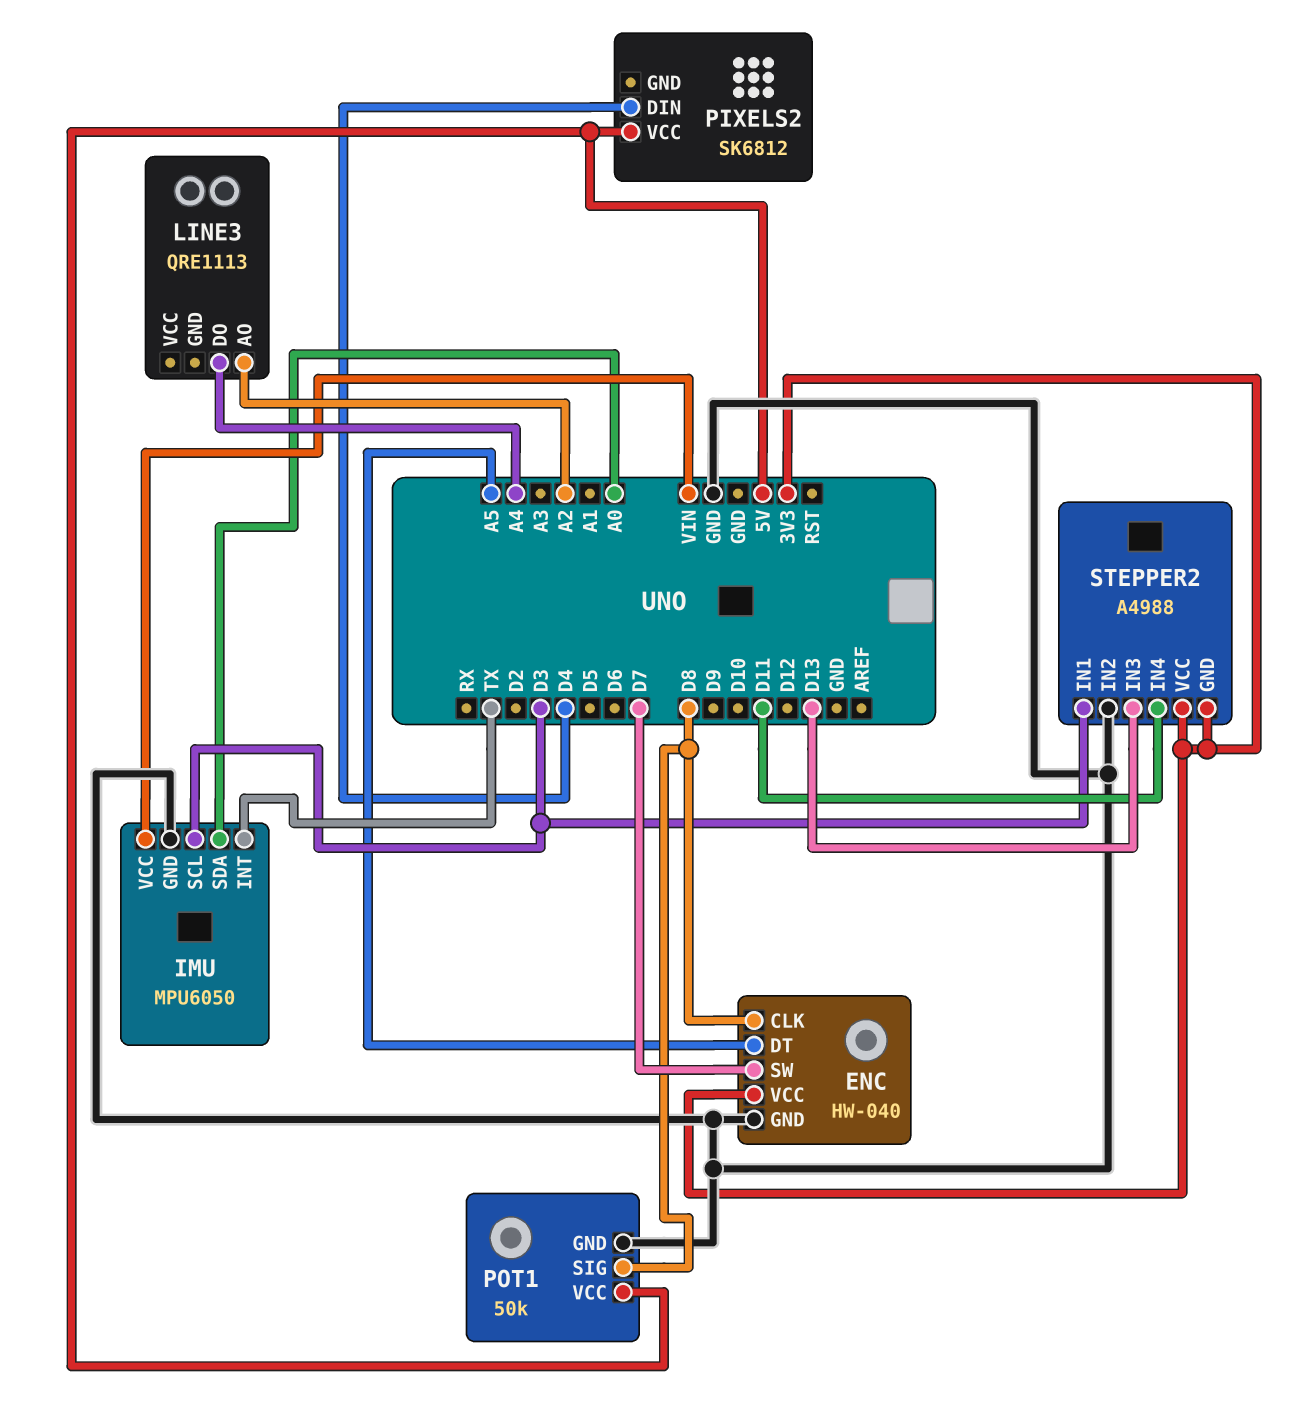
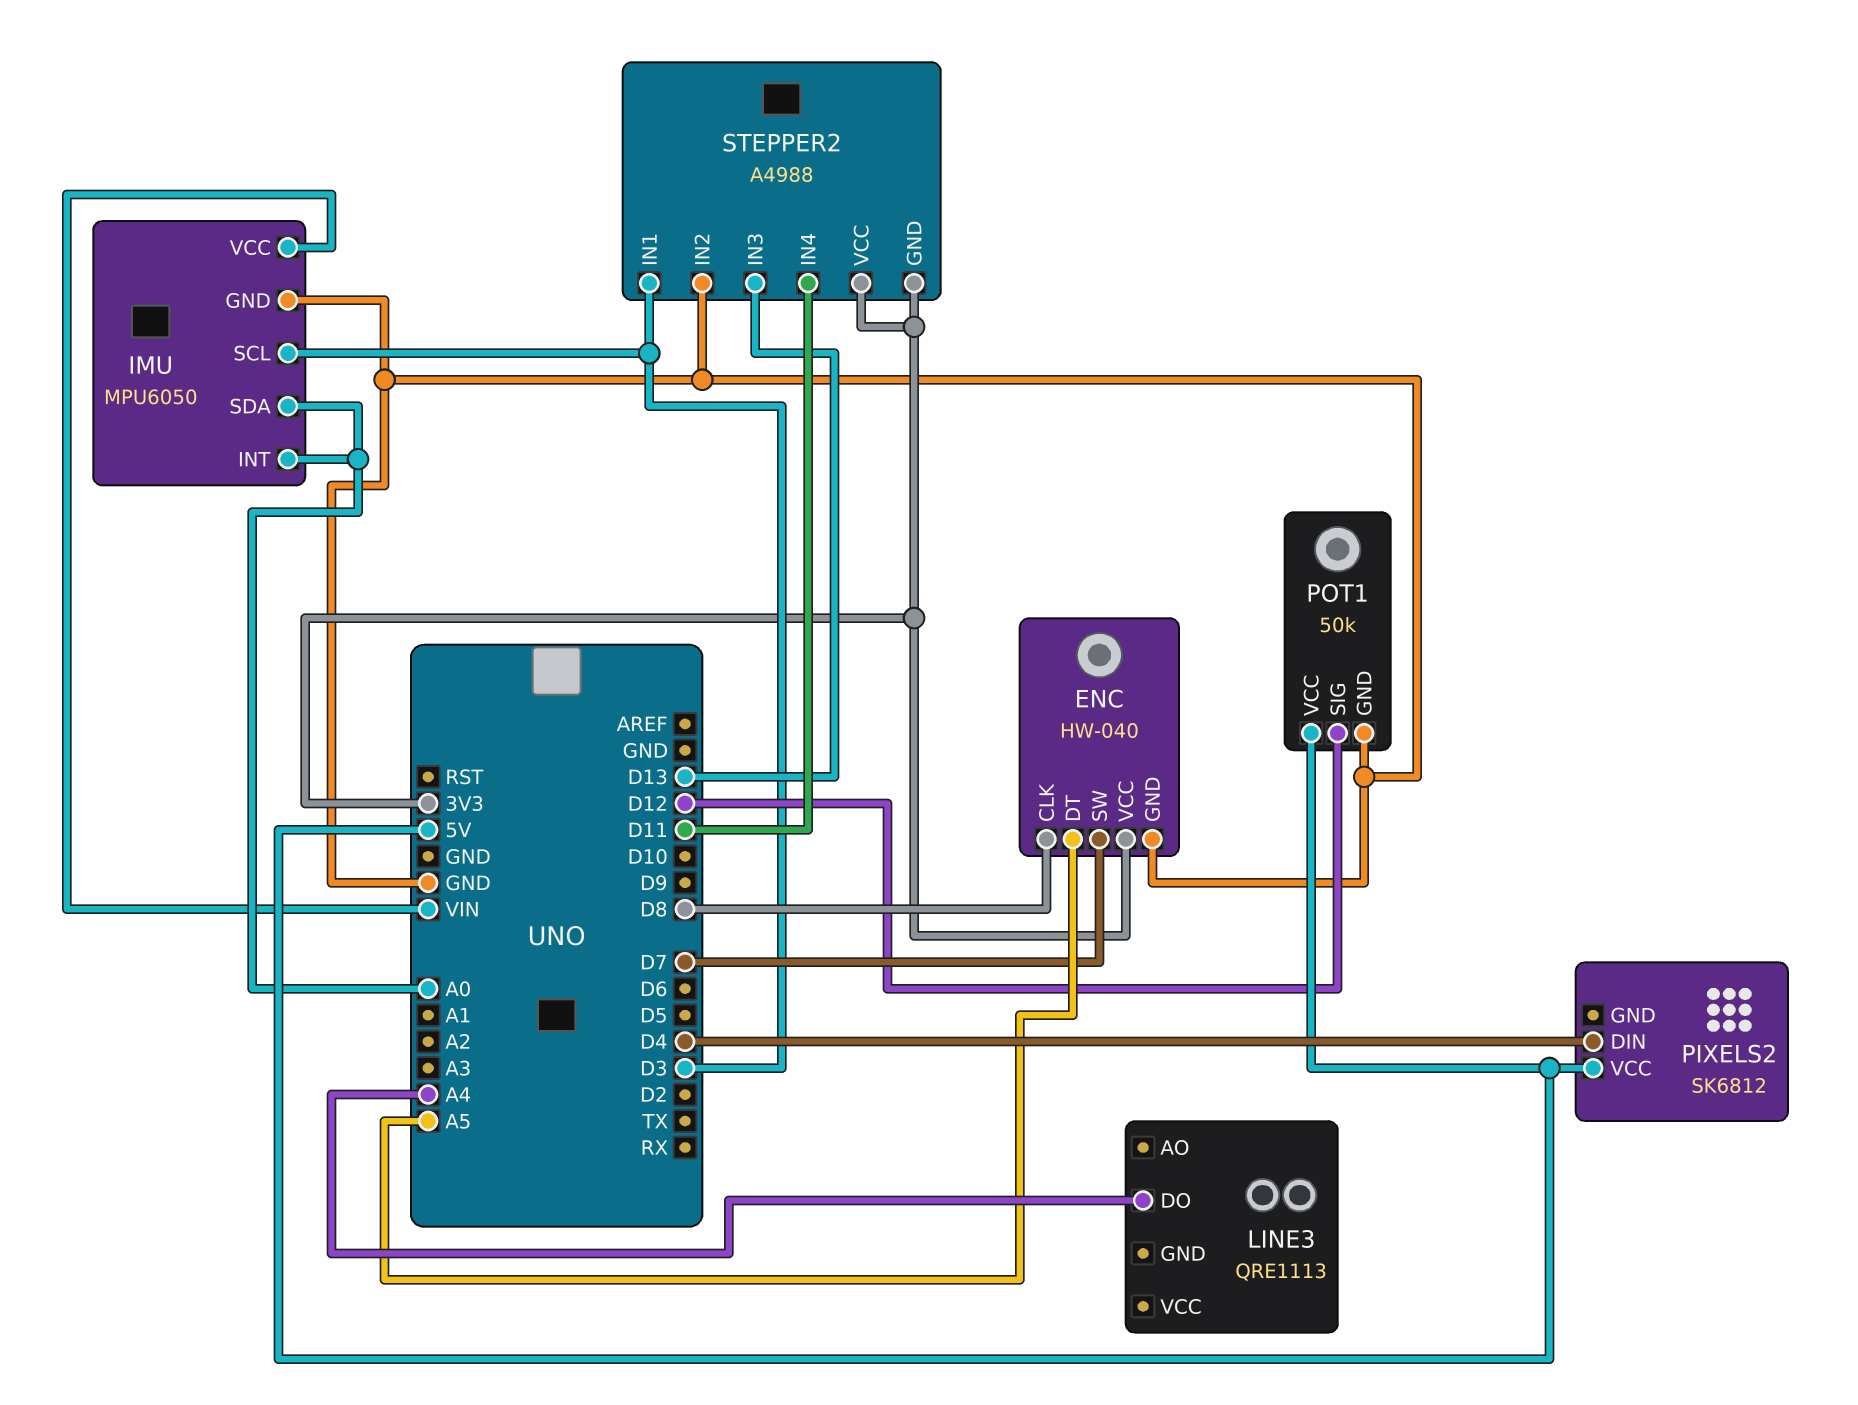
IMU pin INT: TX -> A0
LINE3 pin AO: A2 -> none
POT1 pin SIG: D8 -> D12

